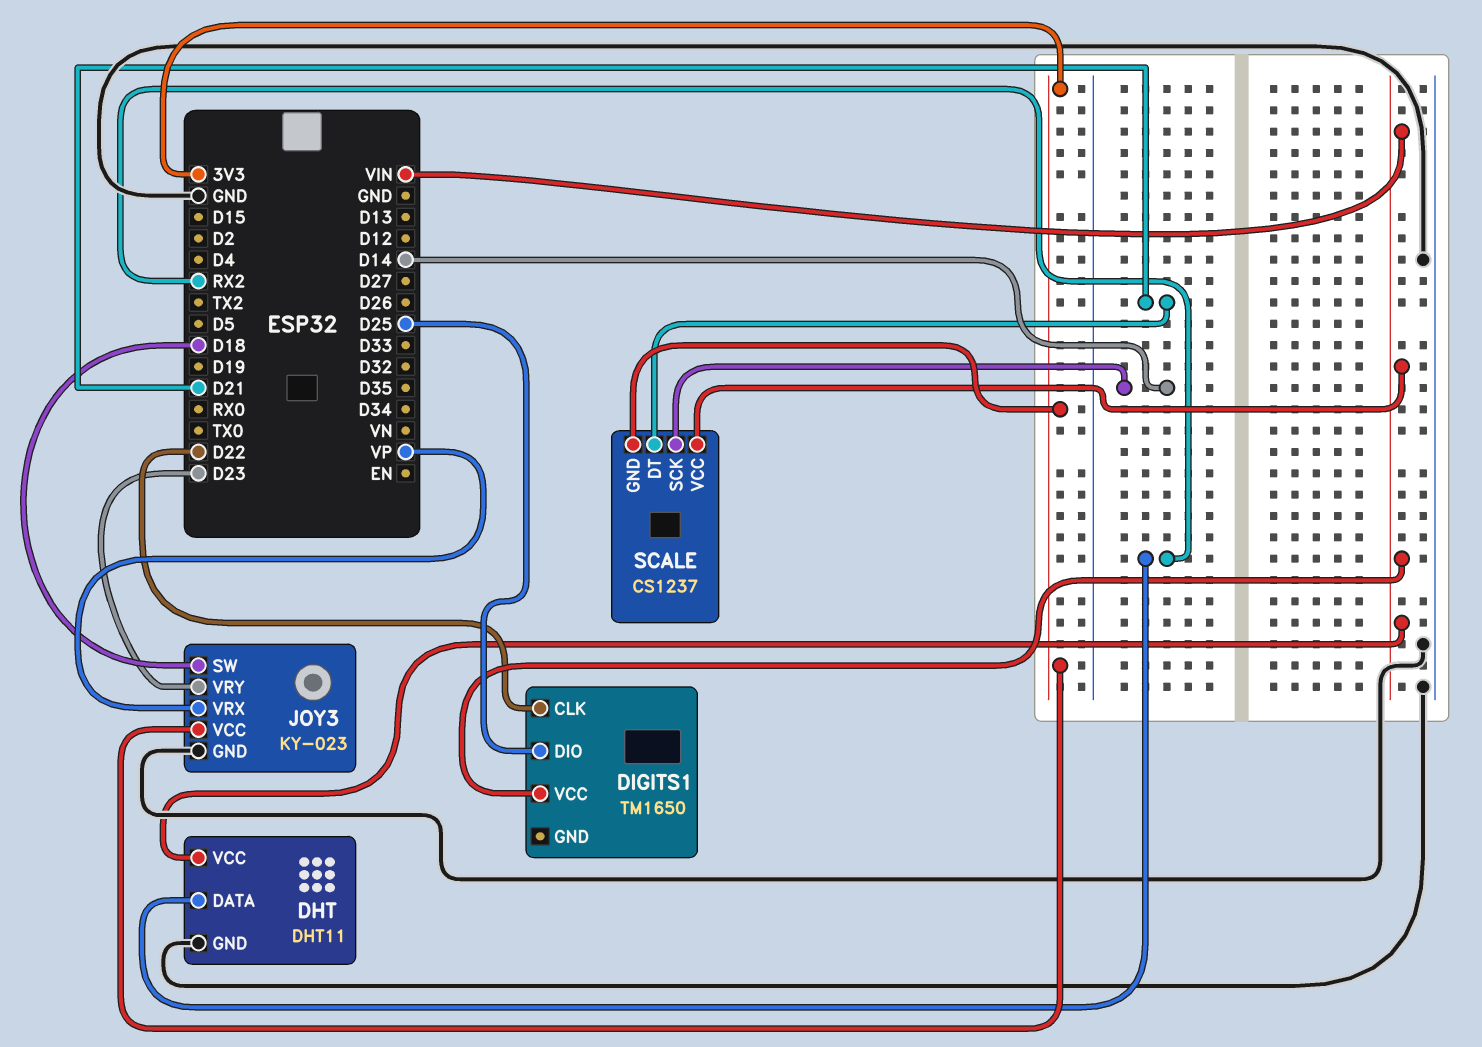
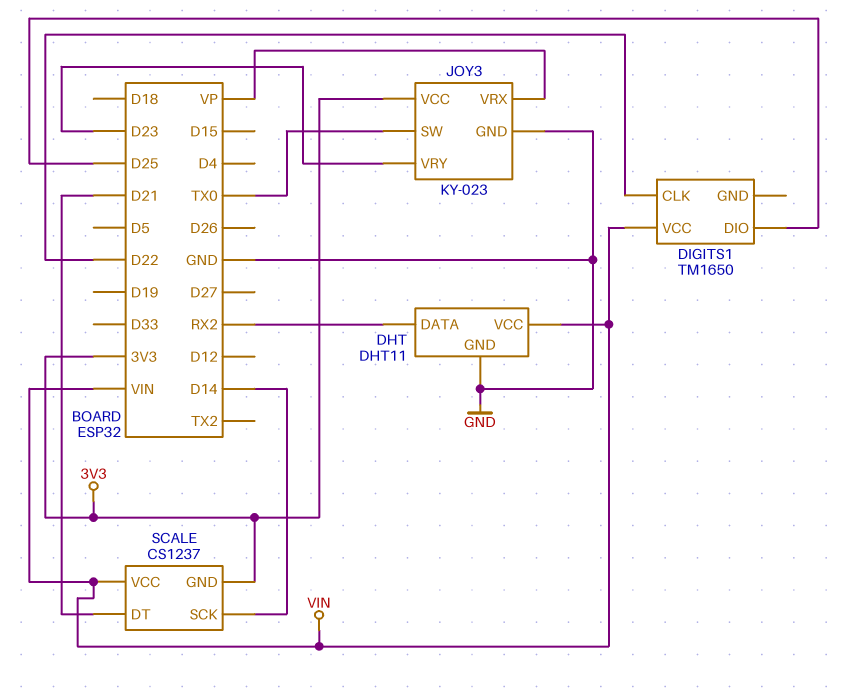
JOY3 pin SW: D18 -> TX0

